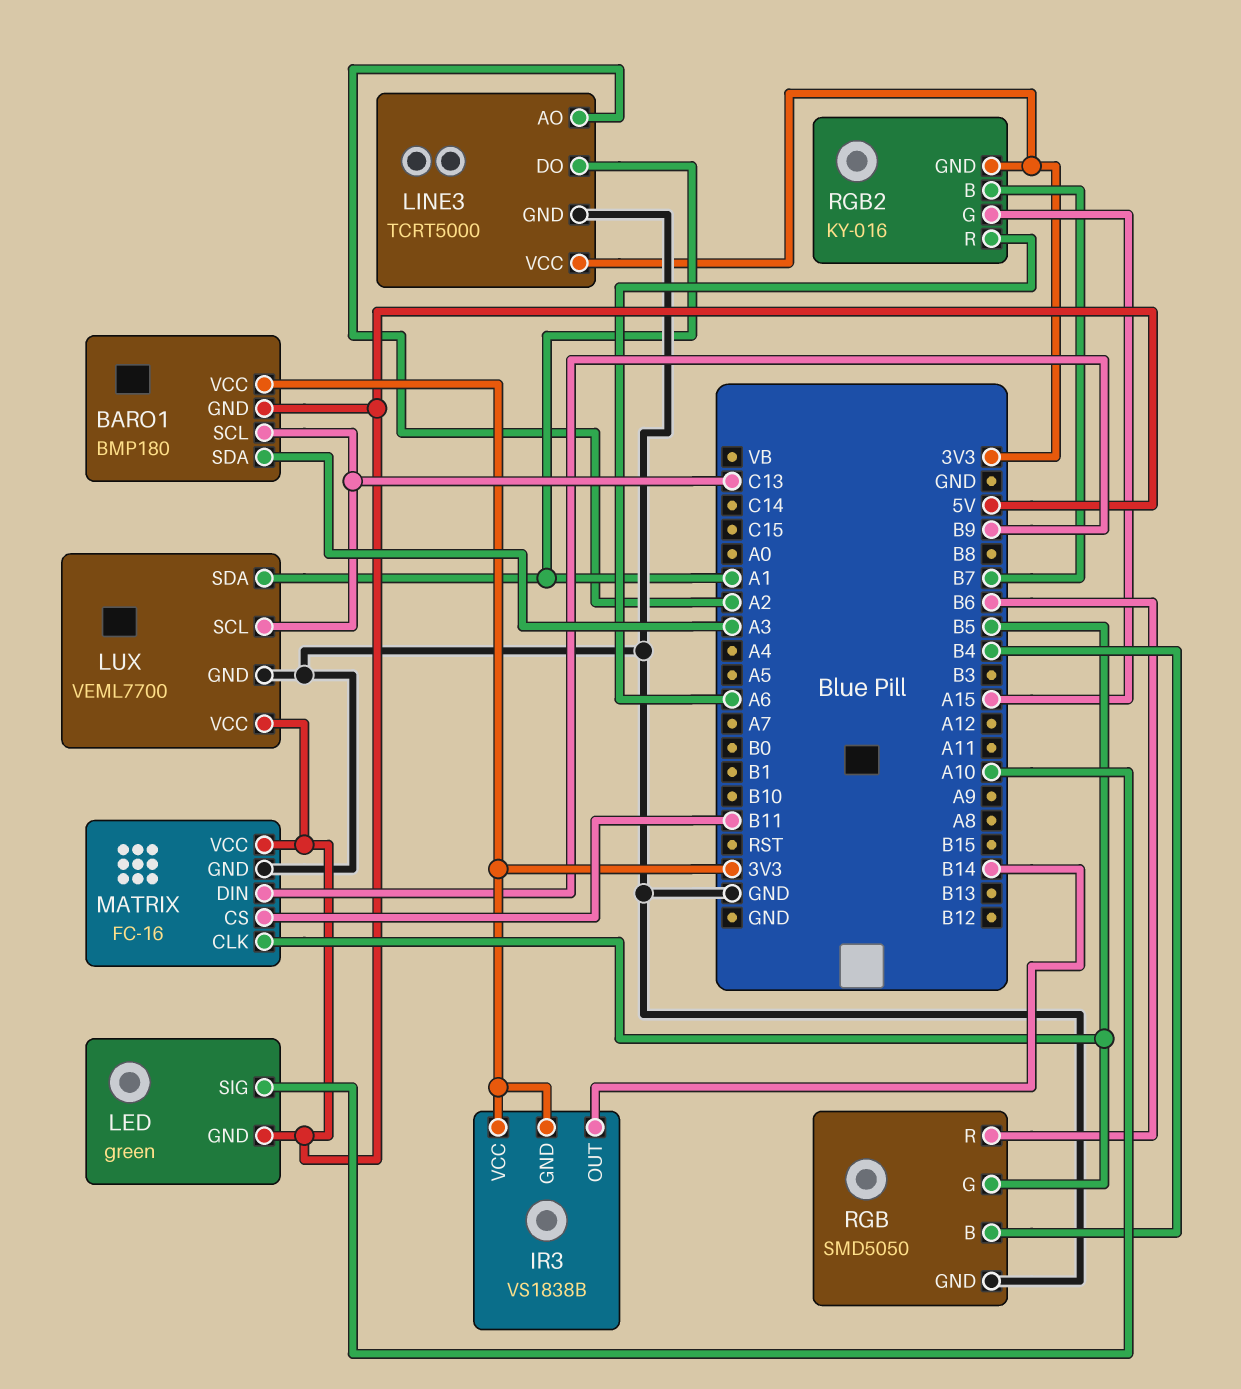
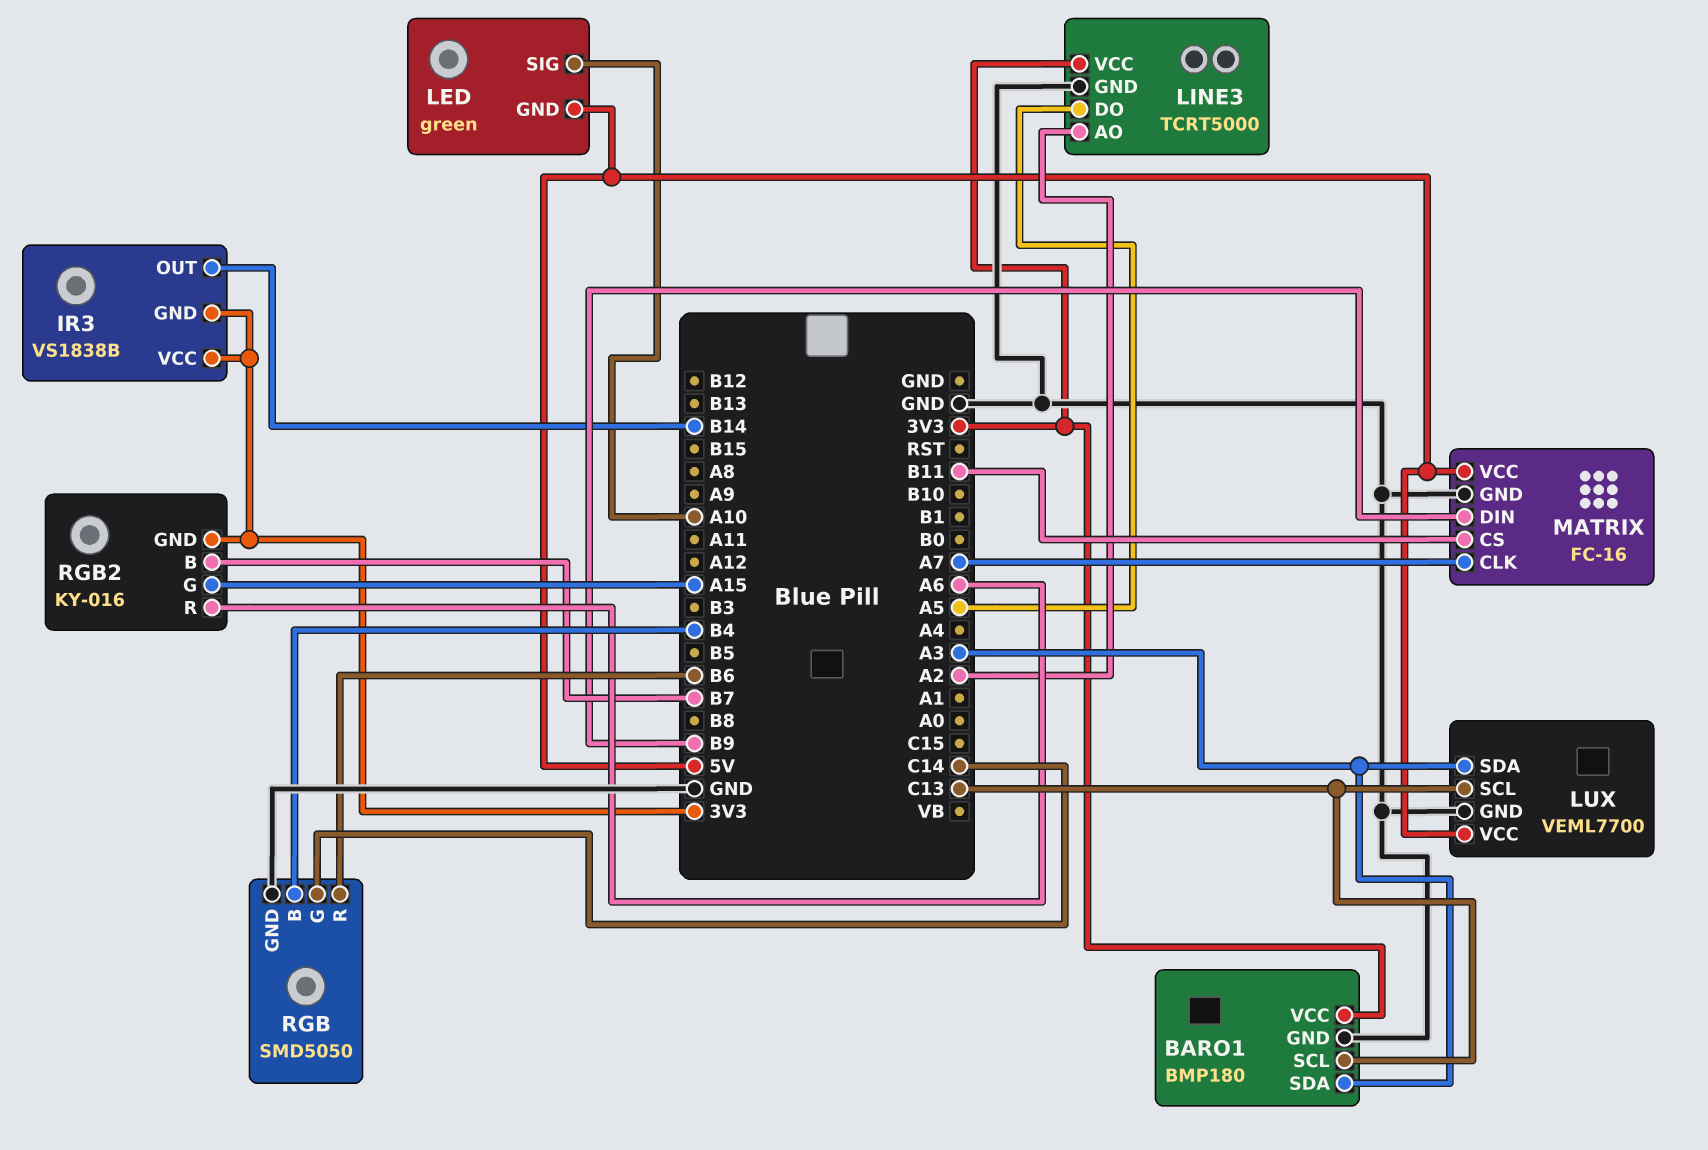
BARO1 pin GND: 5V -> GND
LINE3 pin DO: A1 -> A5
LUX pin SDA: A1 -> A3
MATRIX pin CLK: B5 -> A7
RGB pin G: B5 -> C14

